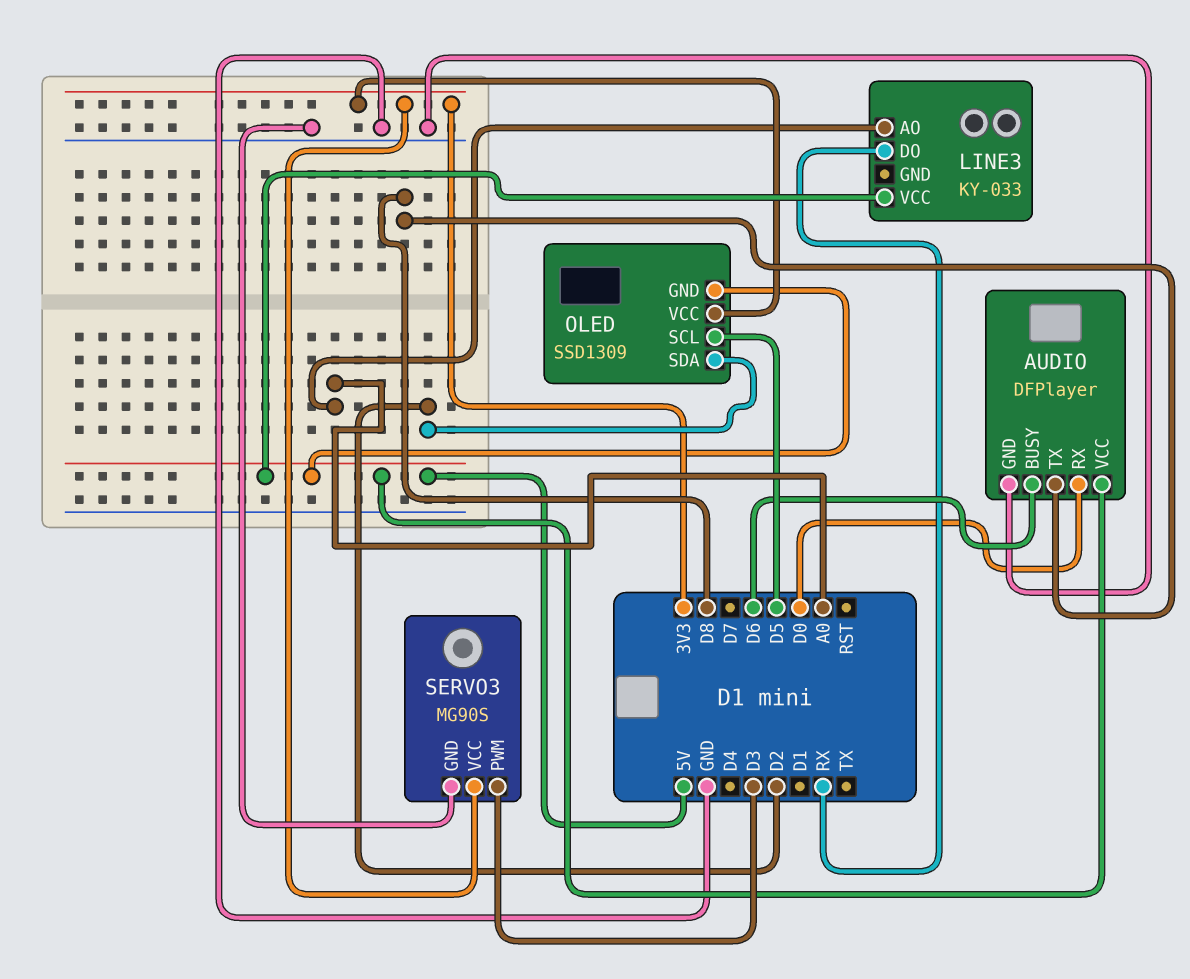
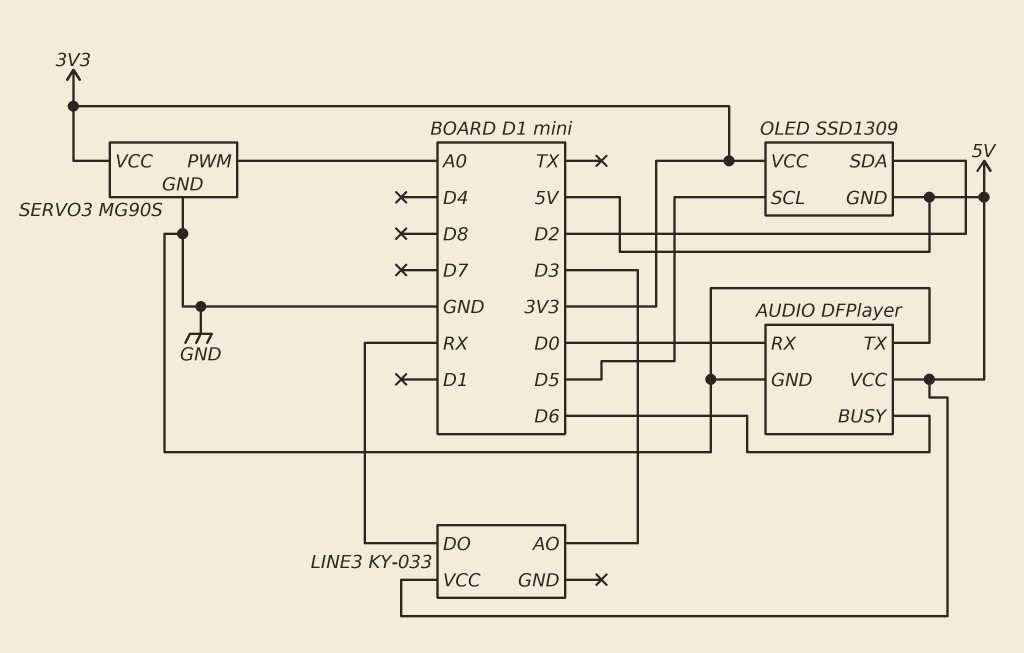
AUDIO pin TX: D8 -> GND
LINE3 pin AO: A0 -> D3
SERVO3 pin PWM: D3 -> A0

